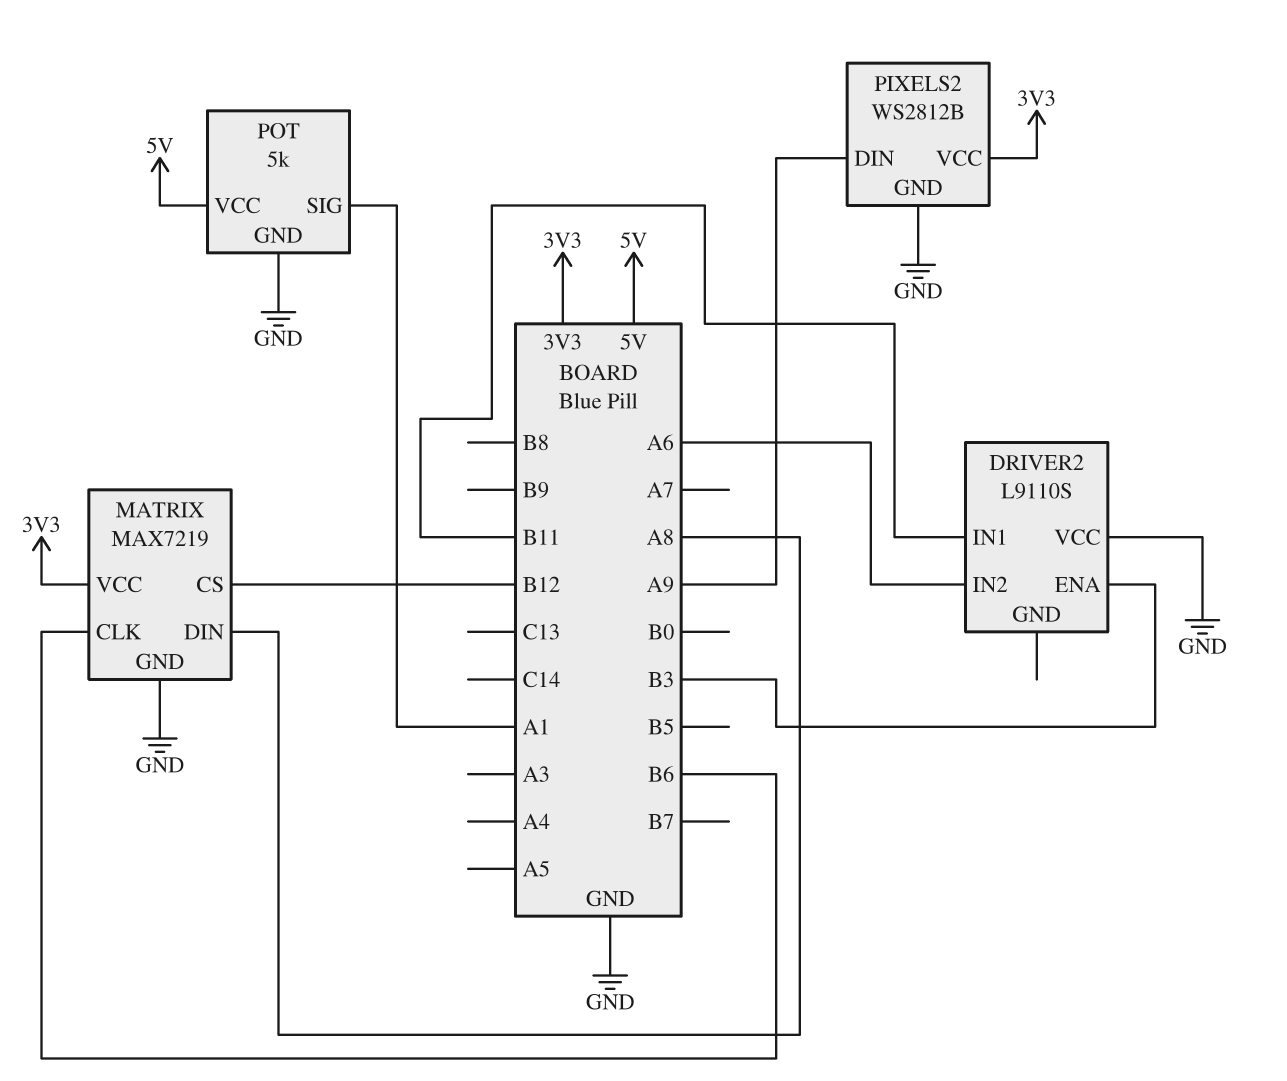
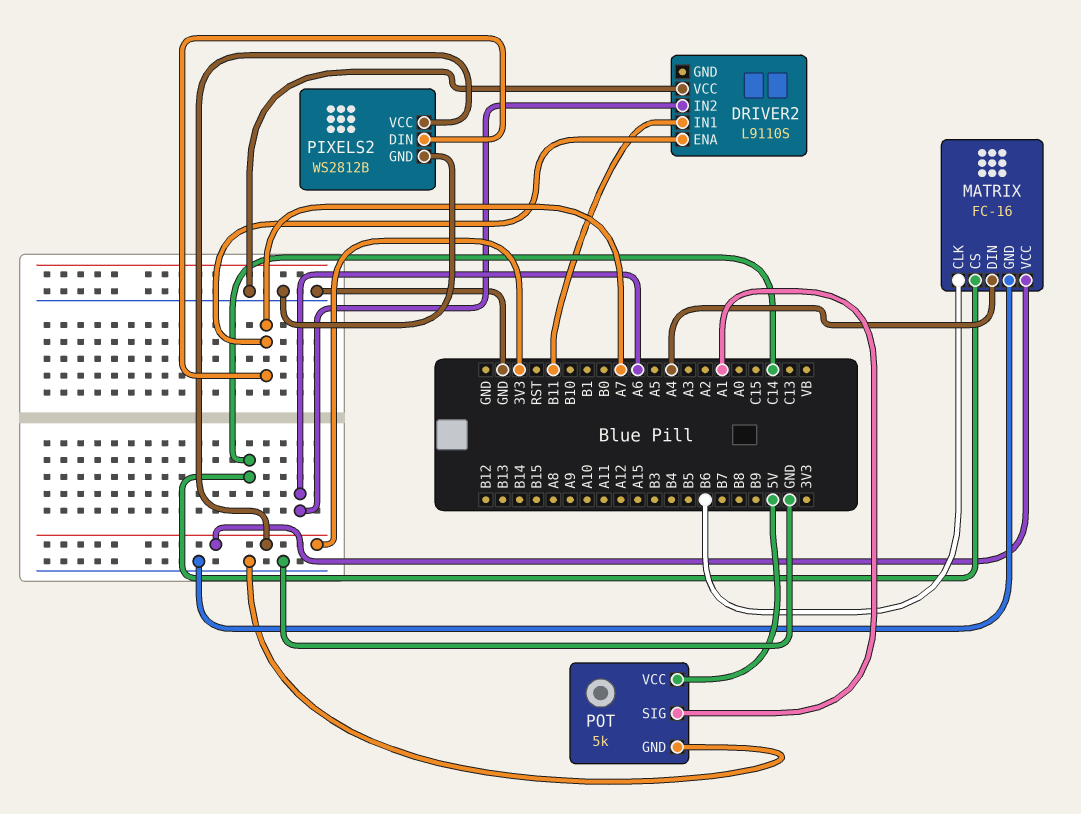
DRIVER2 pin ENA: B3 -> A7
MATRIX: MAX7219 -> FC-16
MATRIX pin CS: B12 -> C14
MATRIX pin DIN: A8 -> A4
PIXELS2 pin DIN: A9 -> A7

